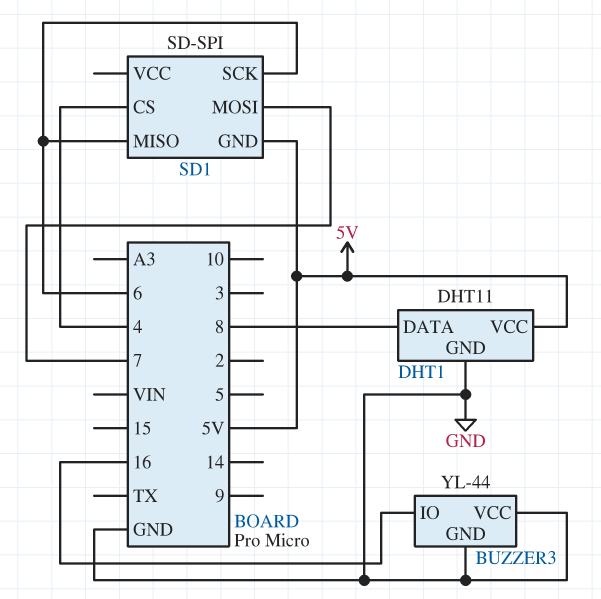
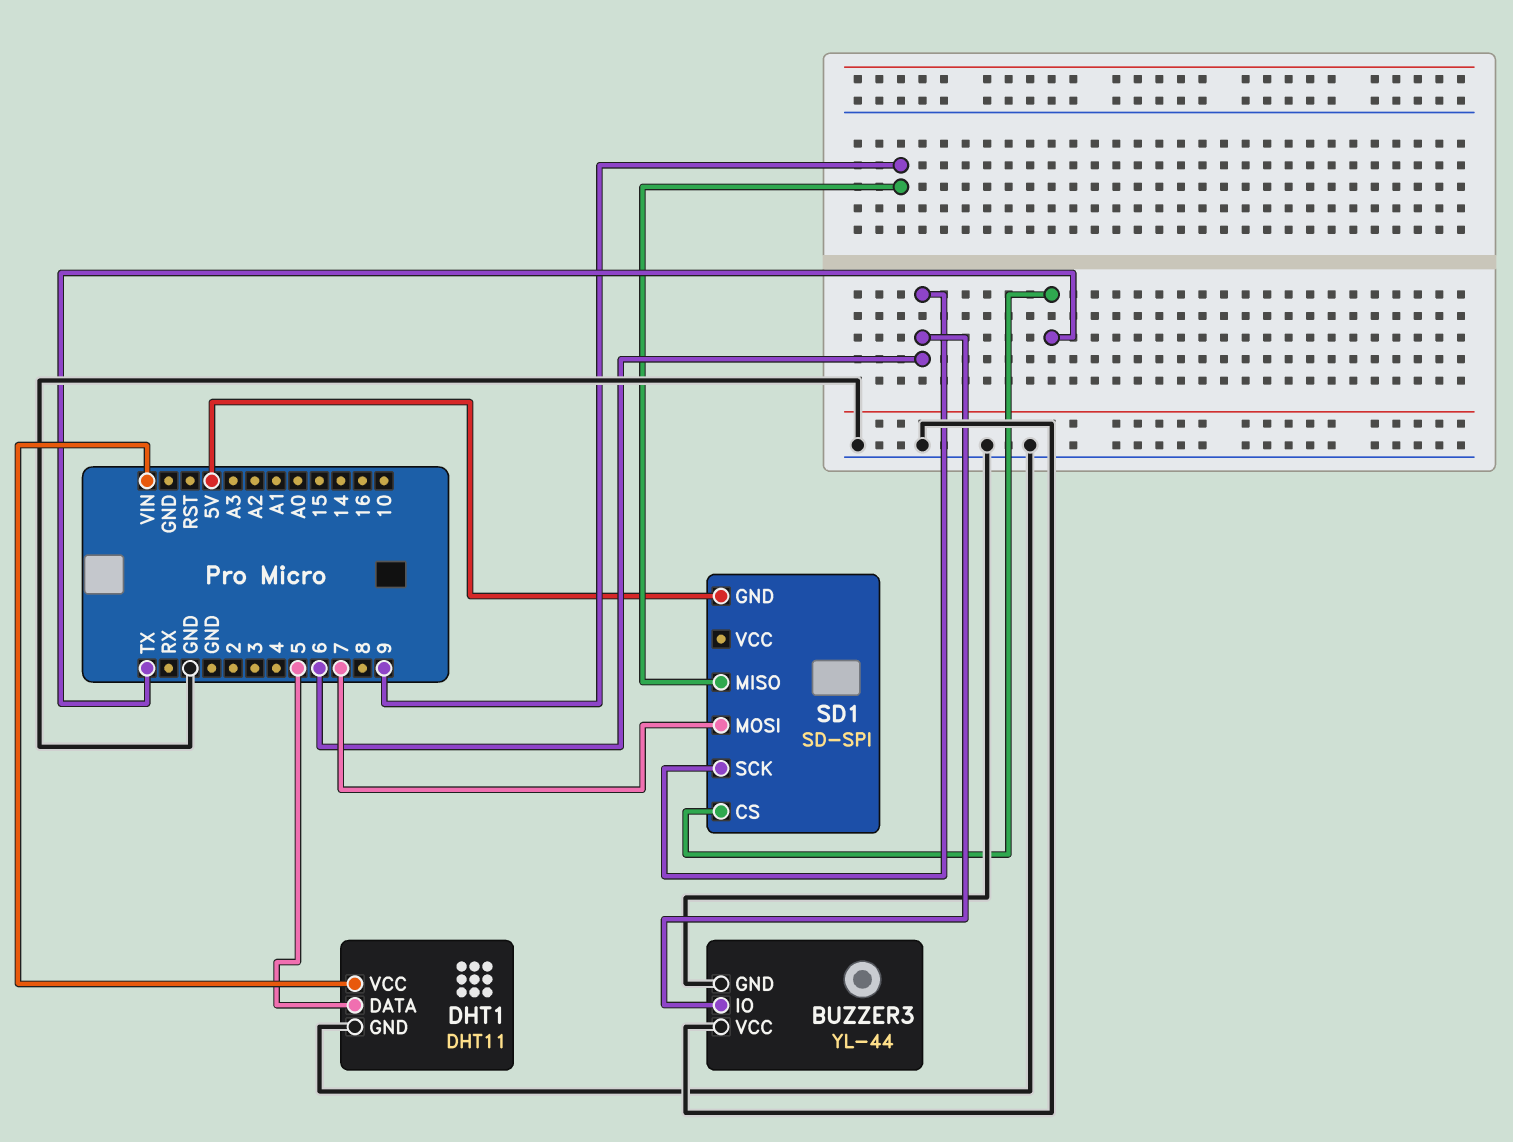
BUZZER3 pin IO: 16 -> 6
DHT1 pin DATA: 8 -> 5
DHT1 pin VCC: 5V -> VIN
SD1 pin CS: 4 -> TX
SD1 pin MISO: 6 -> 9

